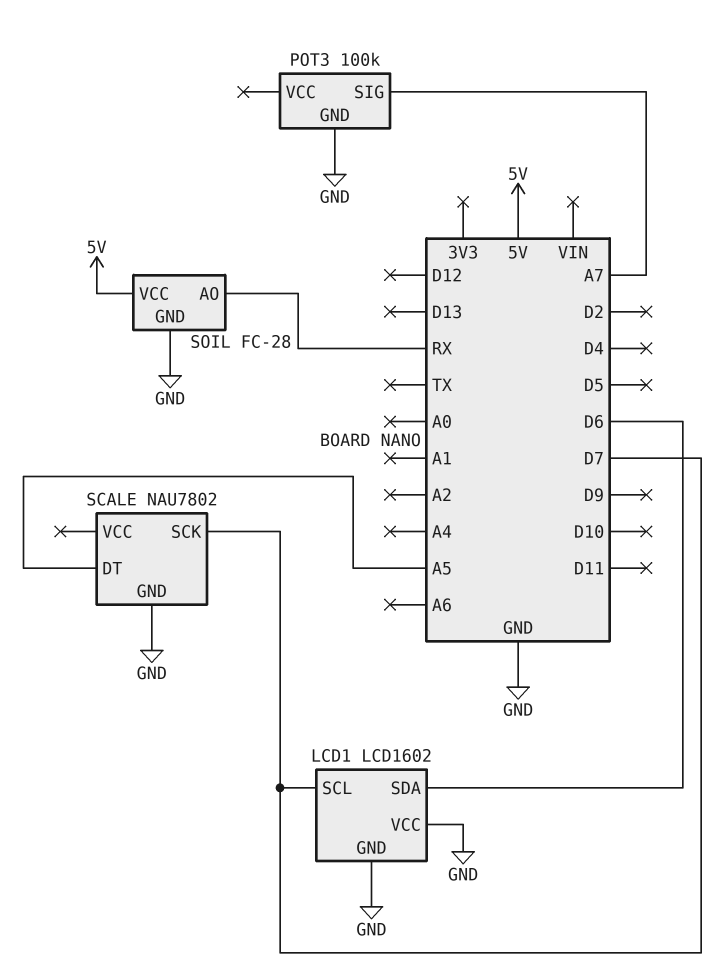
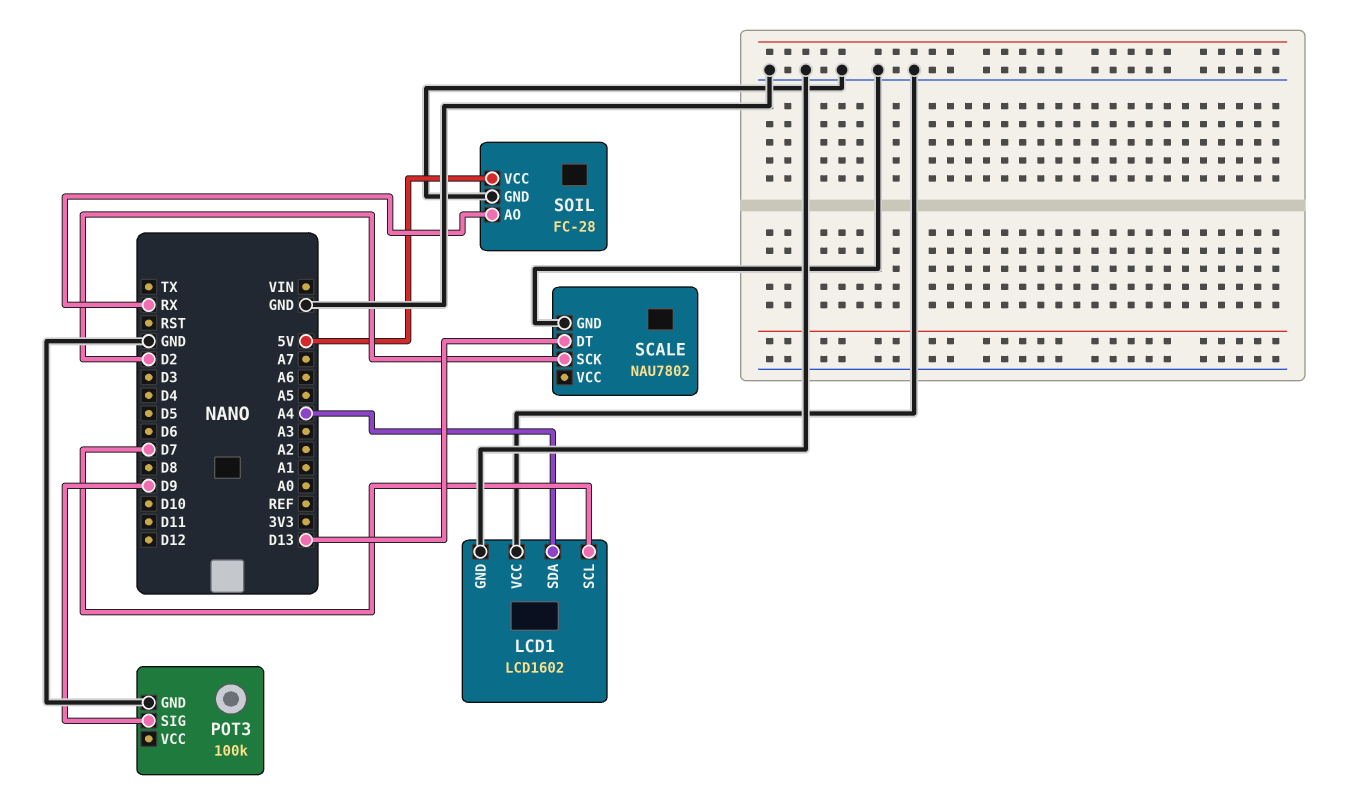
LCD1 pin SDA: D6 -> A4
POT3 pin SIG: A7 -> D9
SCALE pin DT: A5 -> D13
SCALE pin SCK: D7 -> D2

